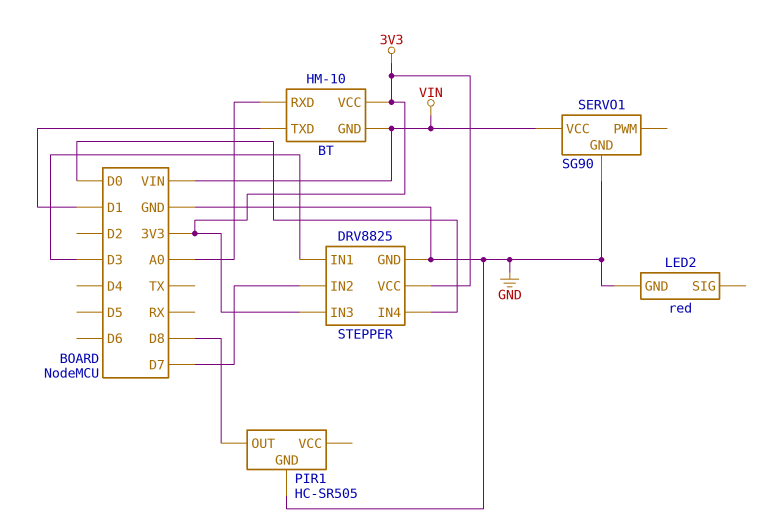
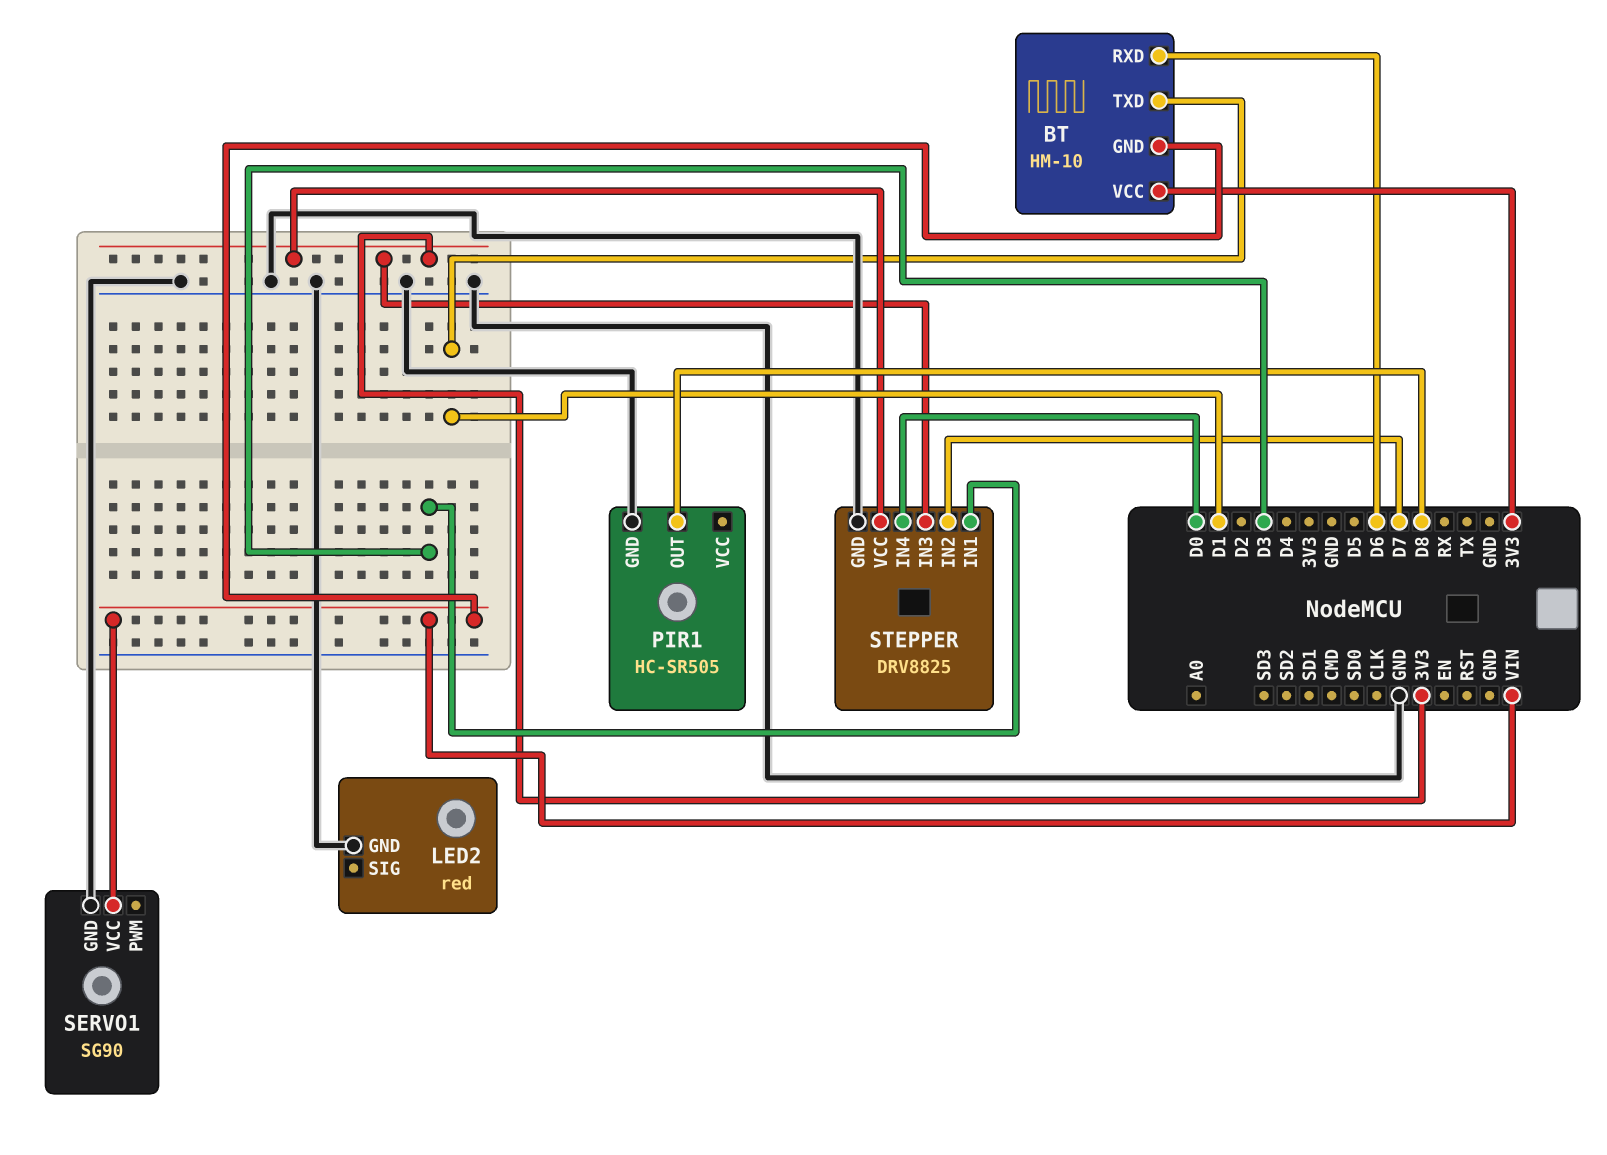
BT pin RXD: A0 -> D6

